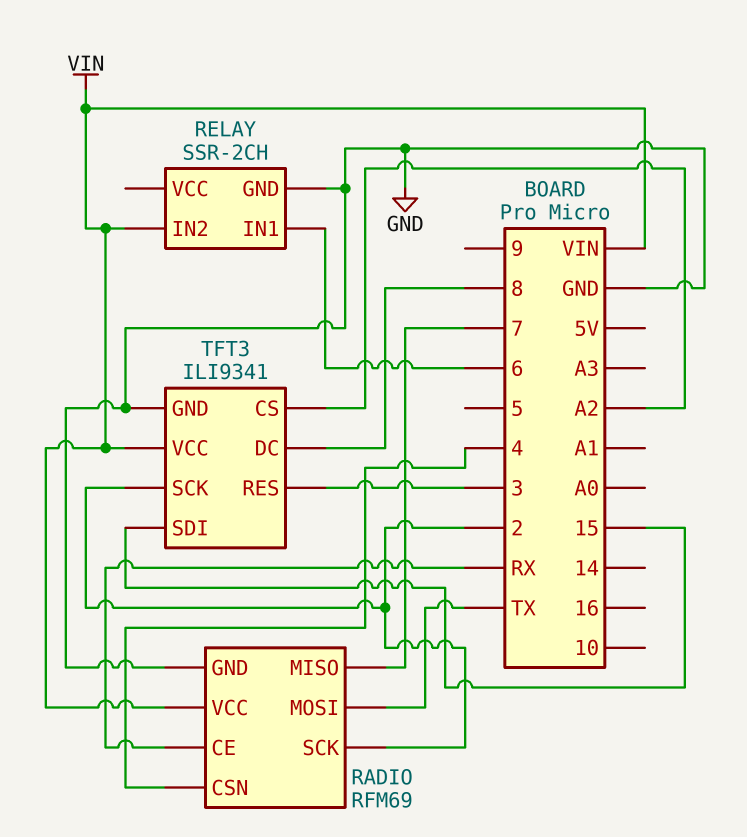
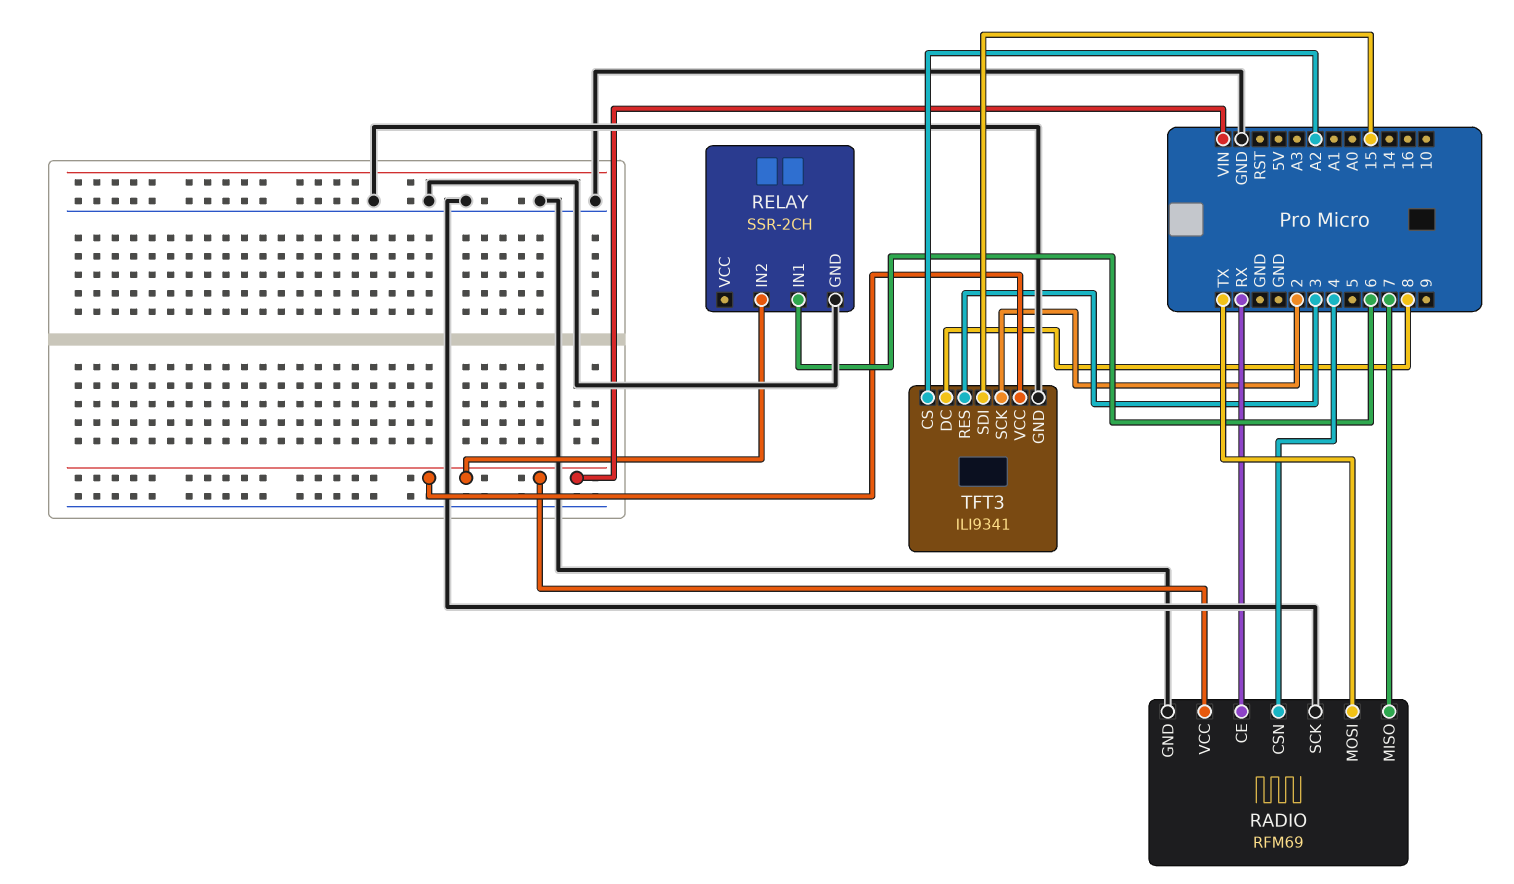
RADIO pin SCK: 2 -> GND

